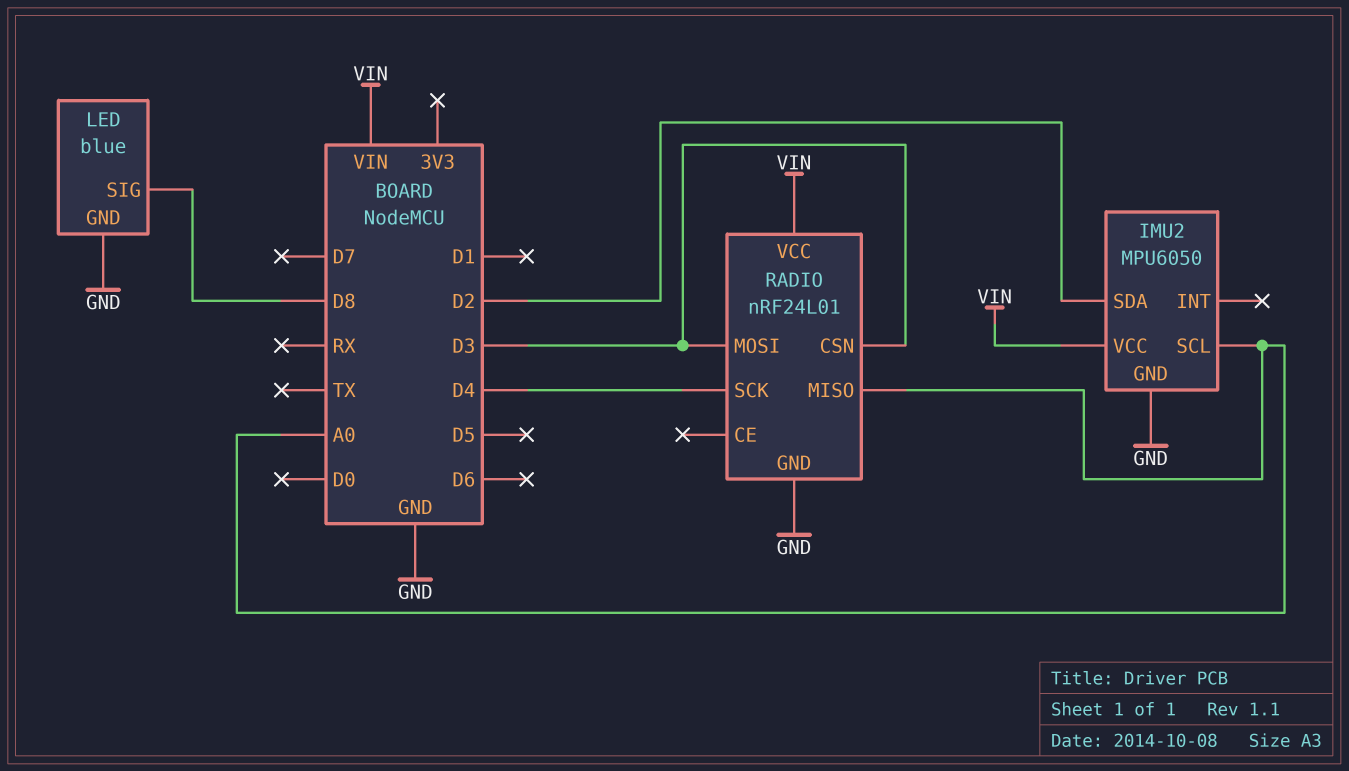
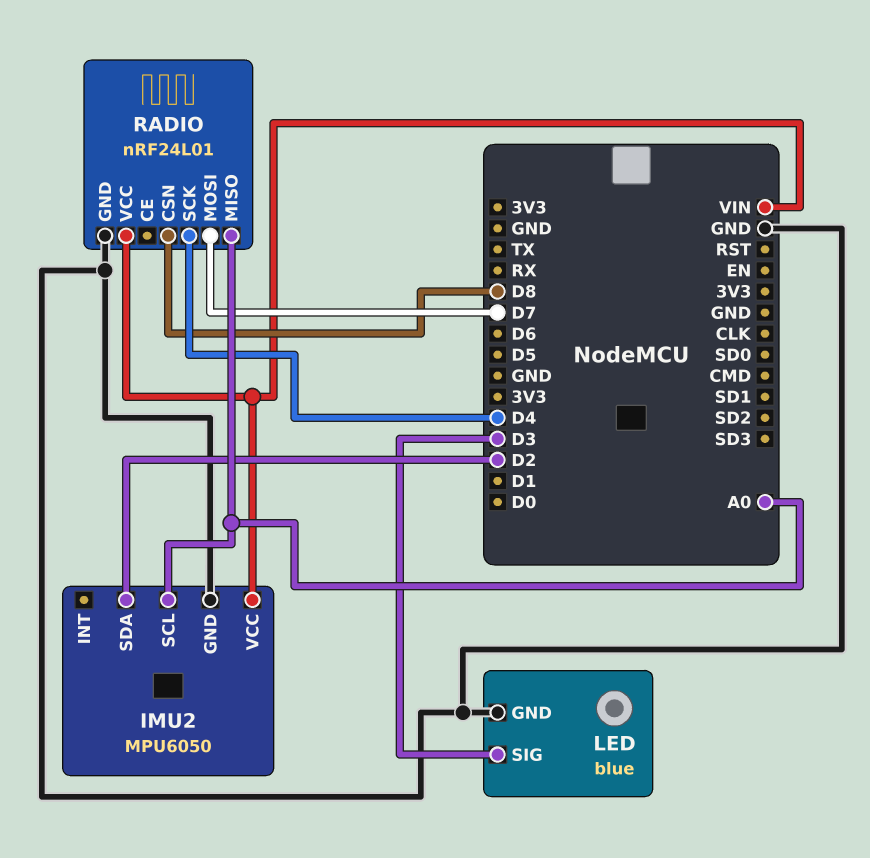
LED pin SIG: D8 -> D3
RADIO pin CSN: D3 -> D8
RADIO pin MOSI: D3 -> D7

